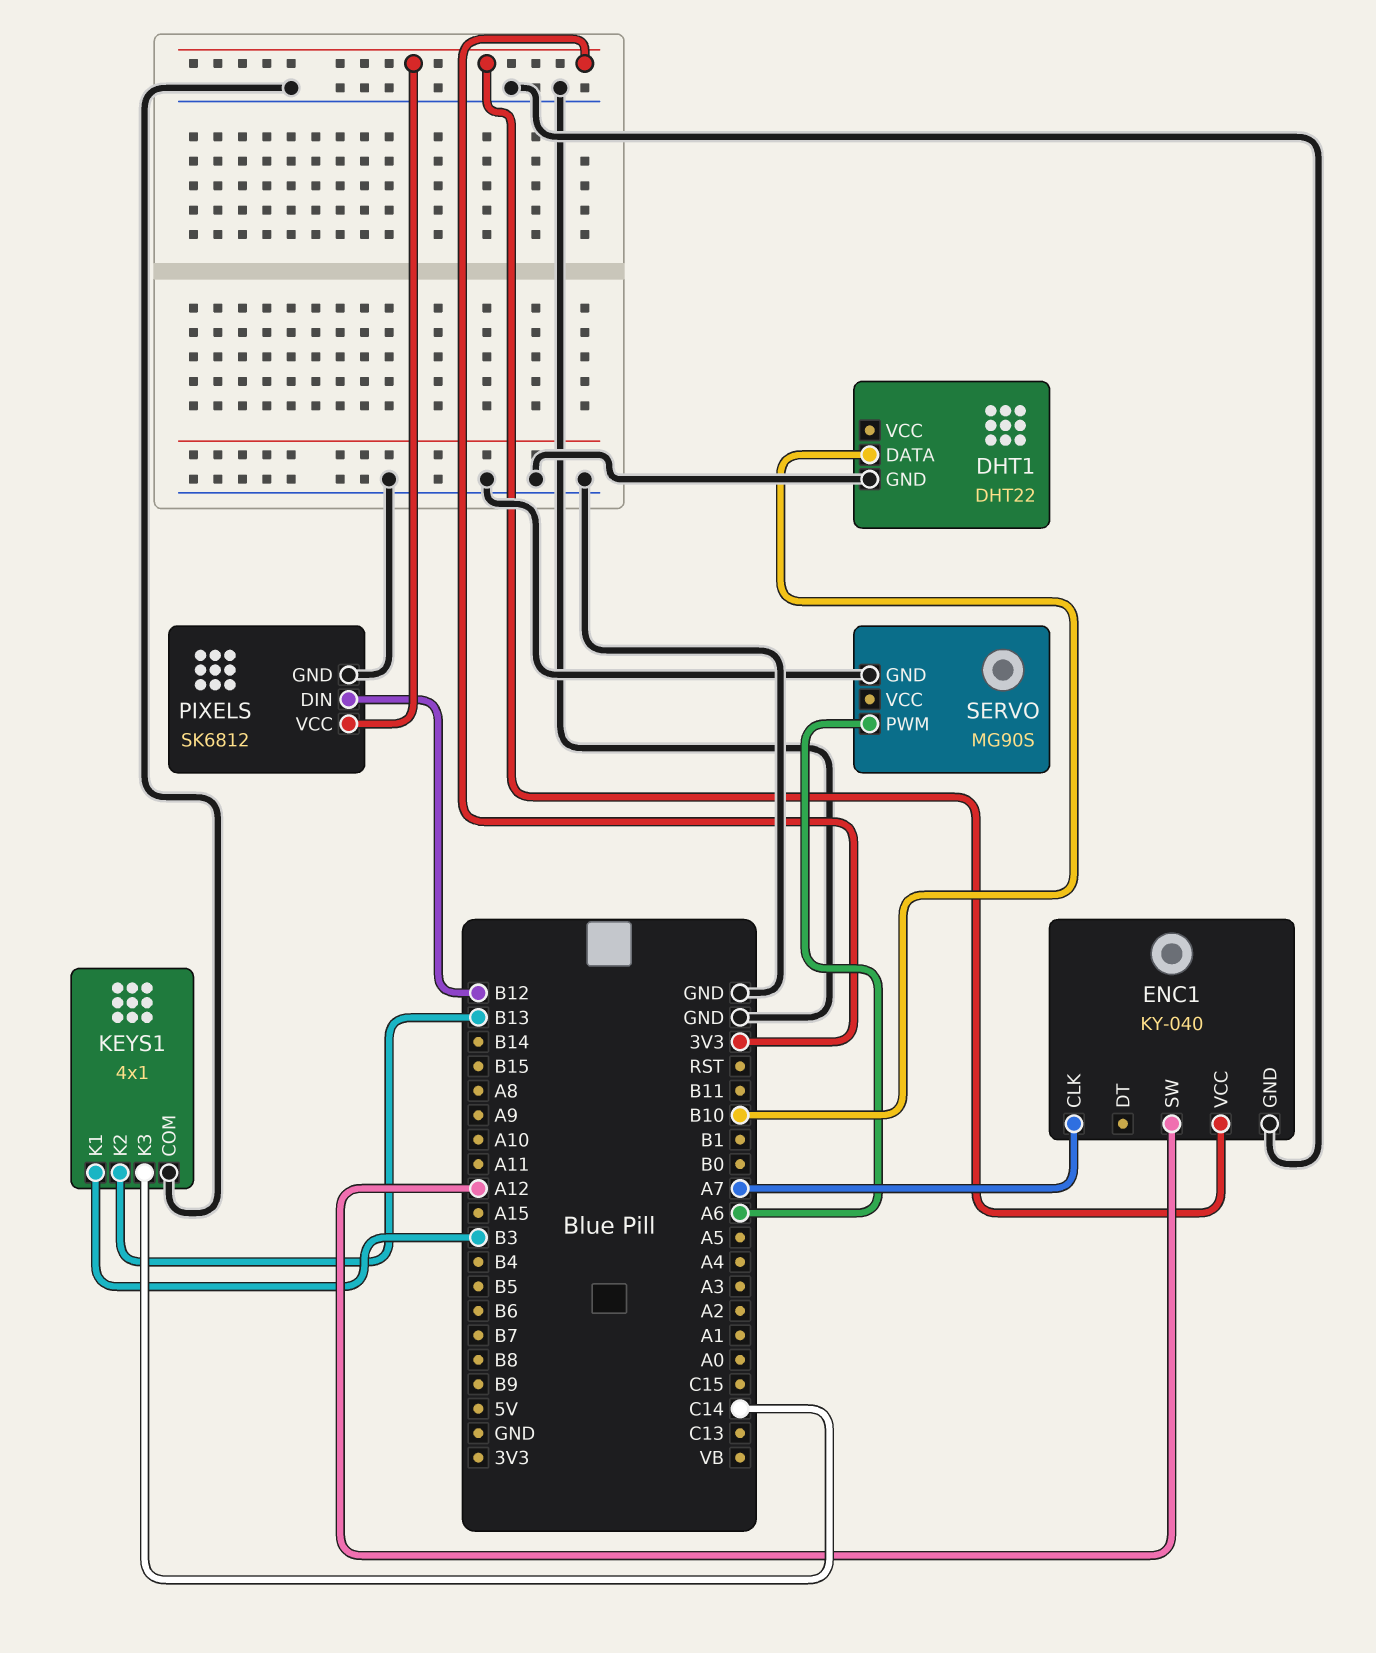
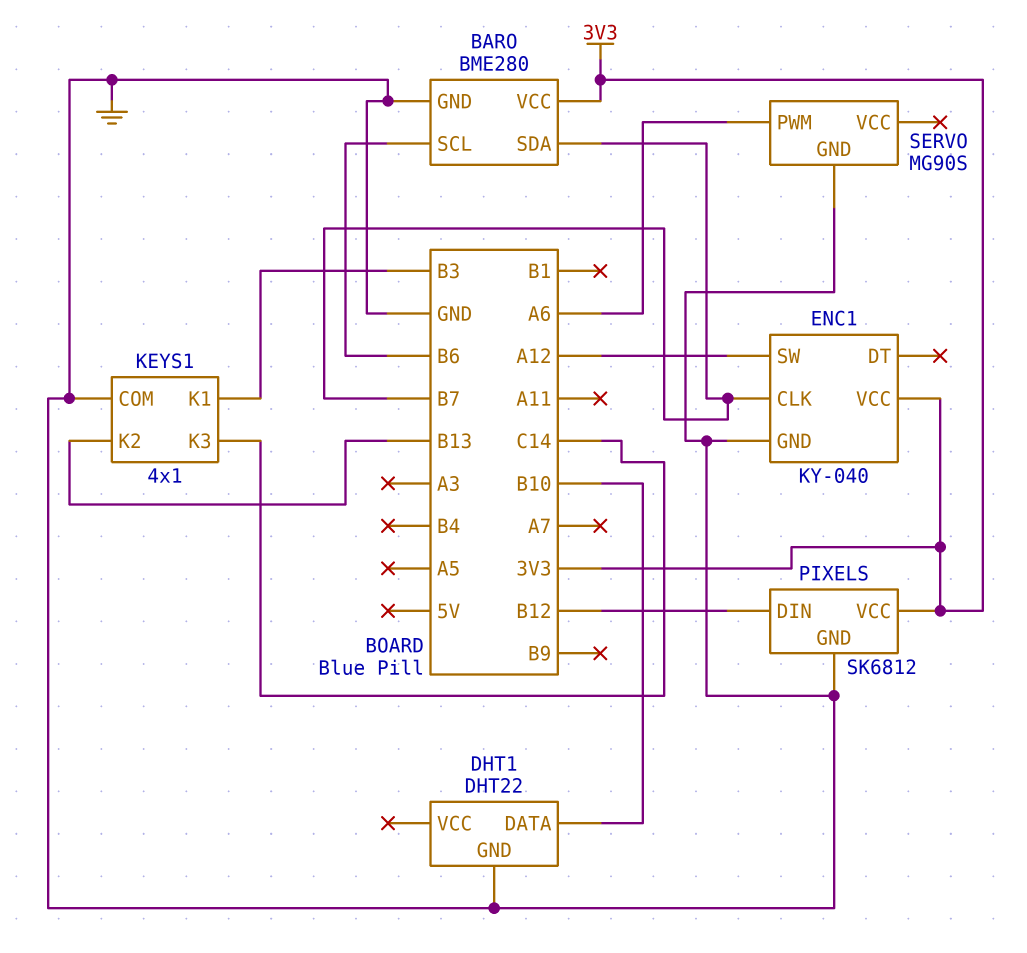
BARO: none -> BME280
BARO pin GND: none -> GND
BARO pin SCL: none -> B6
BARO pin SDA: none -> B7
BARO pin VCC: none -> 3V3
ENC1 pin CLK: A7 -> B7

